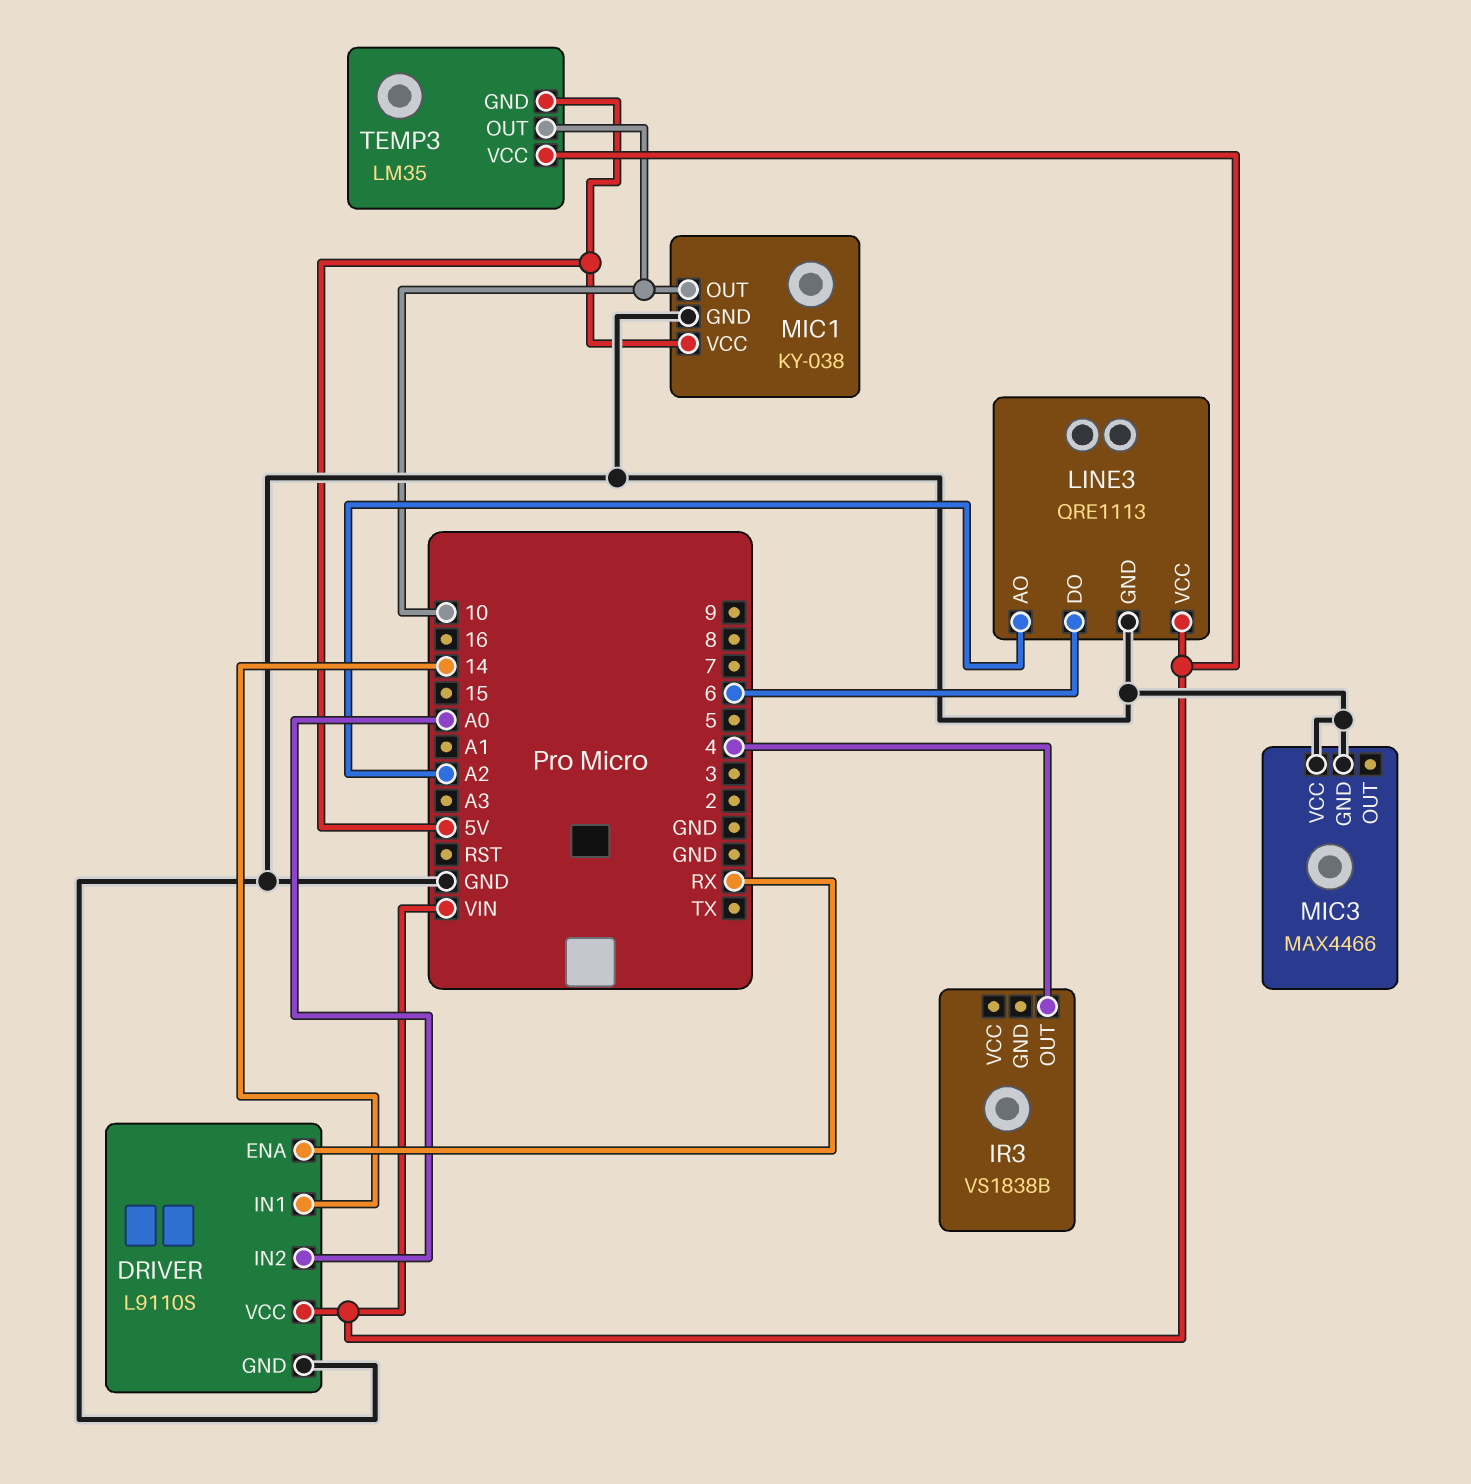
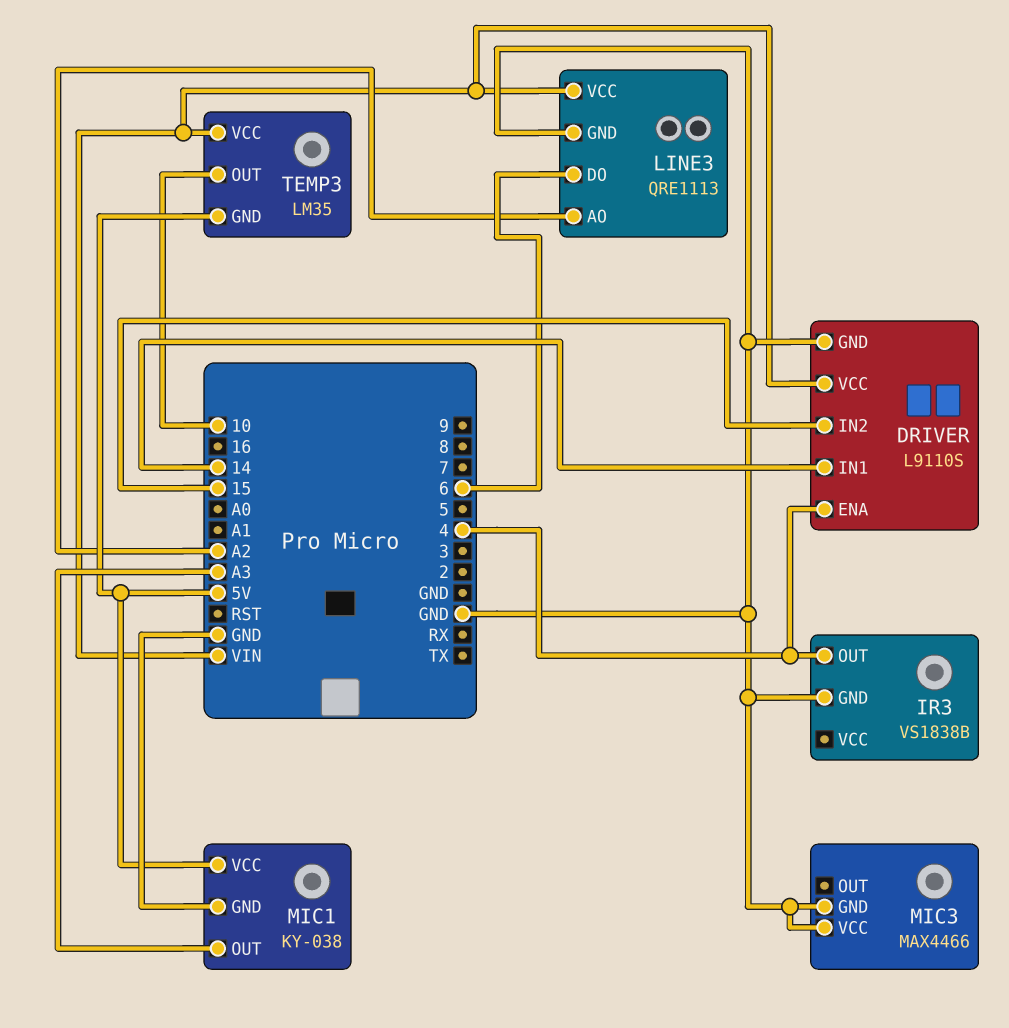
DRIVER pin ENA: RX -> 4
DRIVER pin IN2: A0 -> 15
IR3 pin GND: none -> GND
MIC1 pin OUT: 10 -> A3

